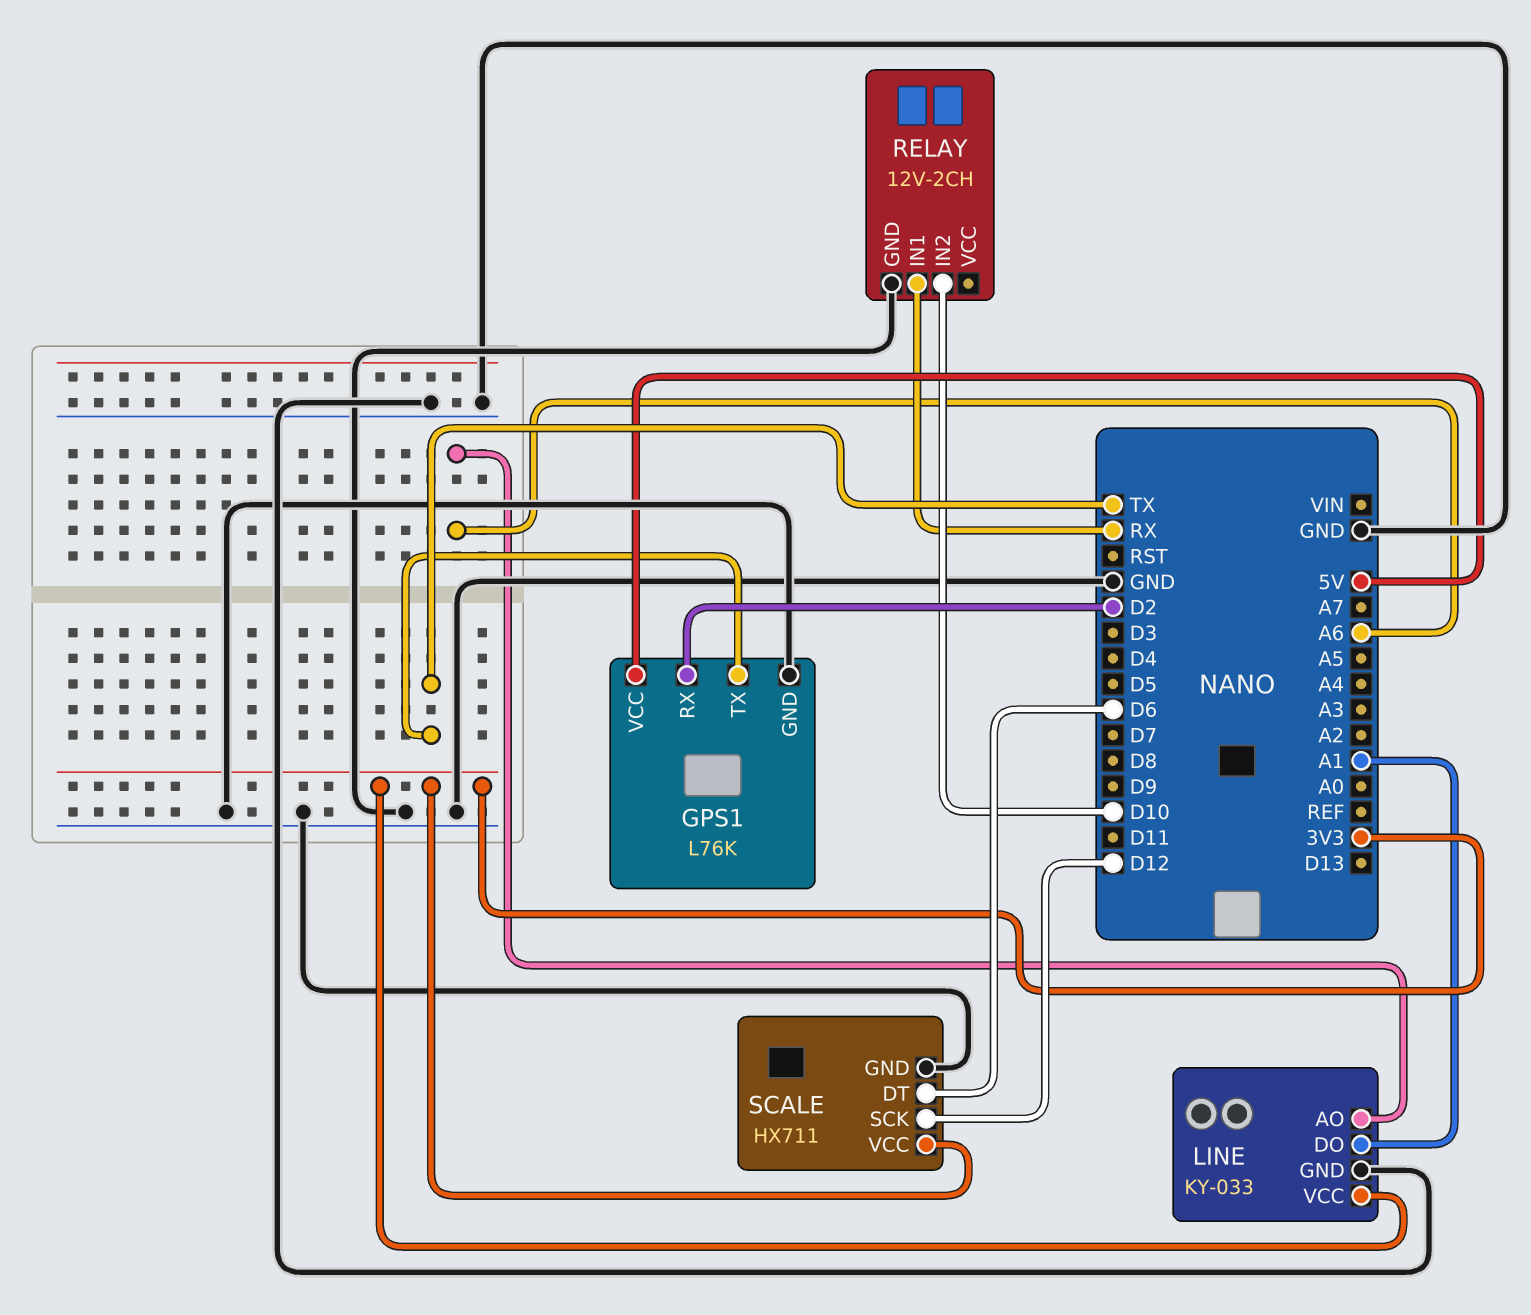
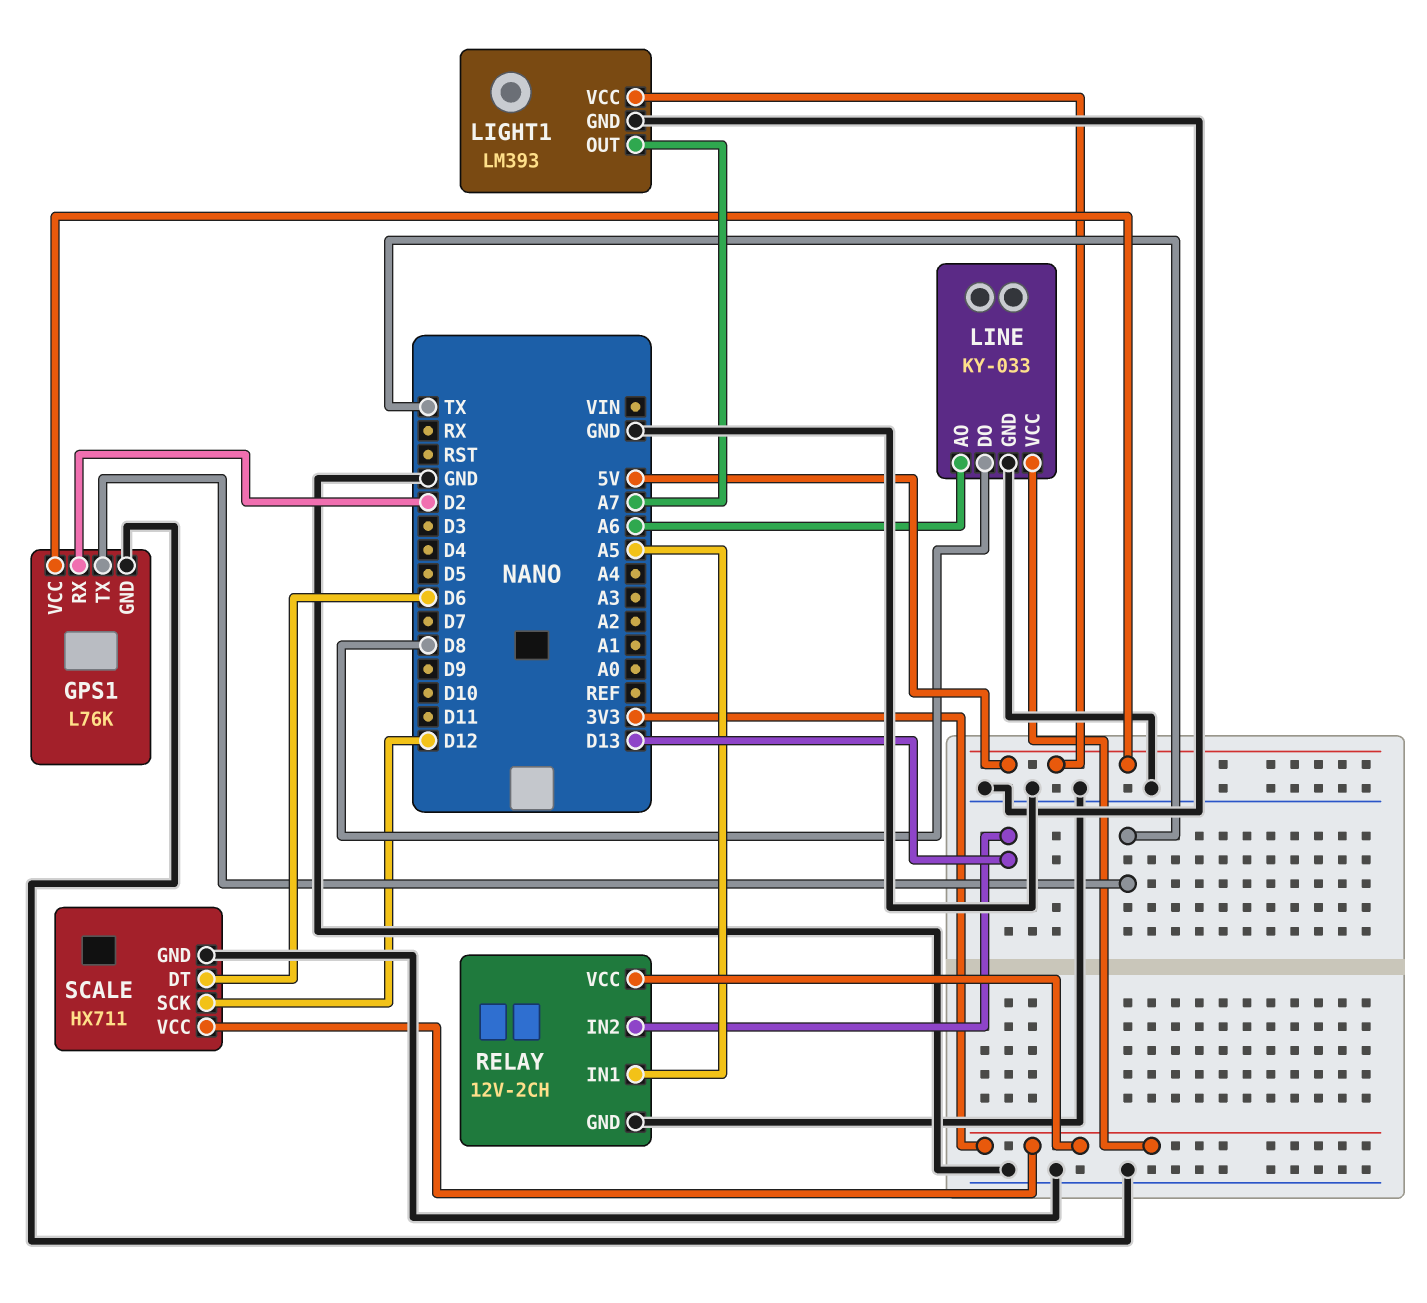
LIGHT1: none -> LM393
LIGHT1 pin GND: none -> GND
LIGHT1 pin OUT: none -> A7
LIGHT1 pin VCC: none -> 5V
LINE pin DO: A1 -> D8
RELAY pin IN1: RX -> A5
RELAY pin IN2: D10 -> D13
RELAY pin VCC: none -> 3V3

